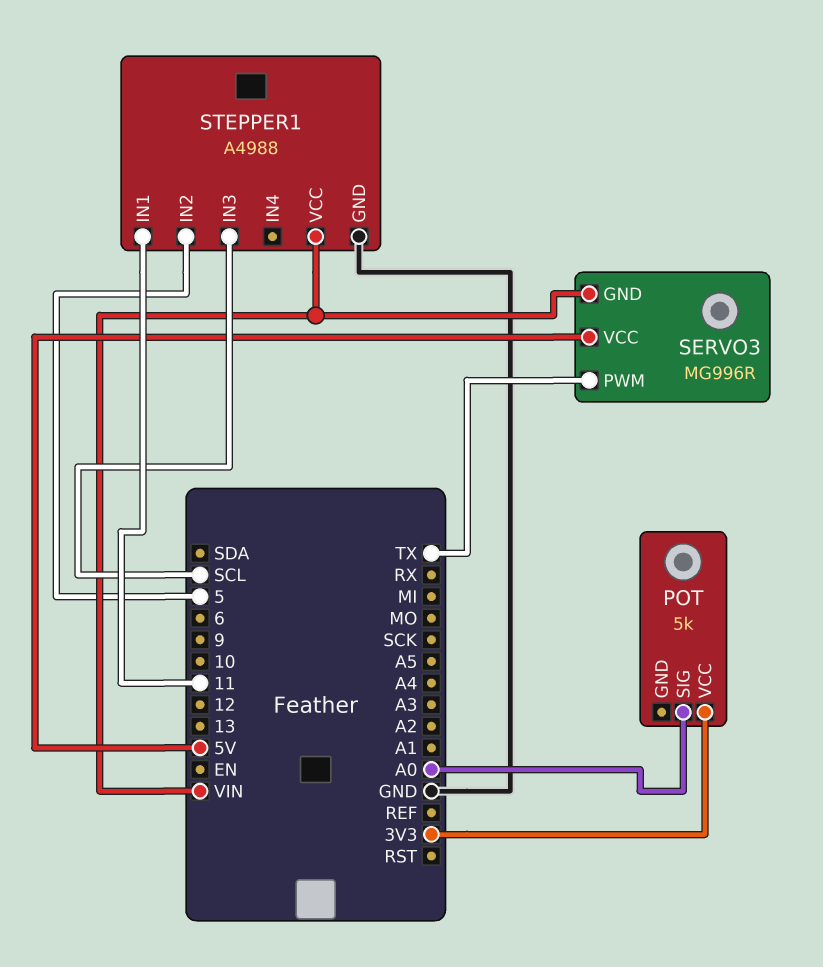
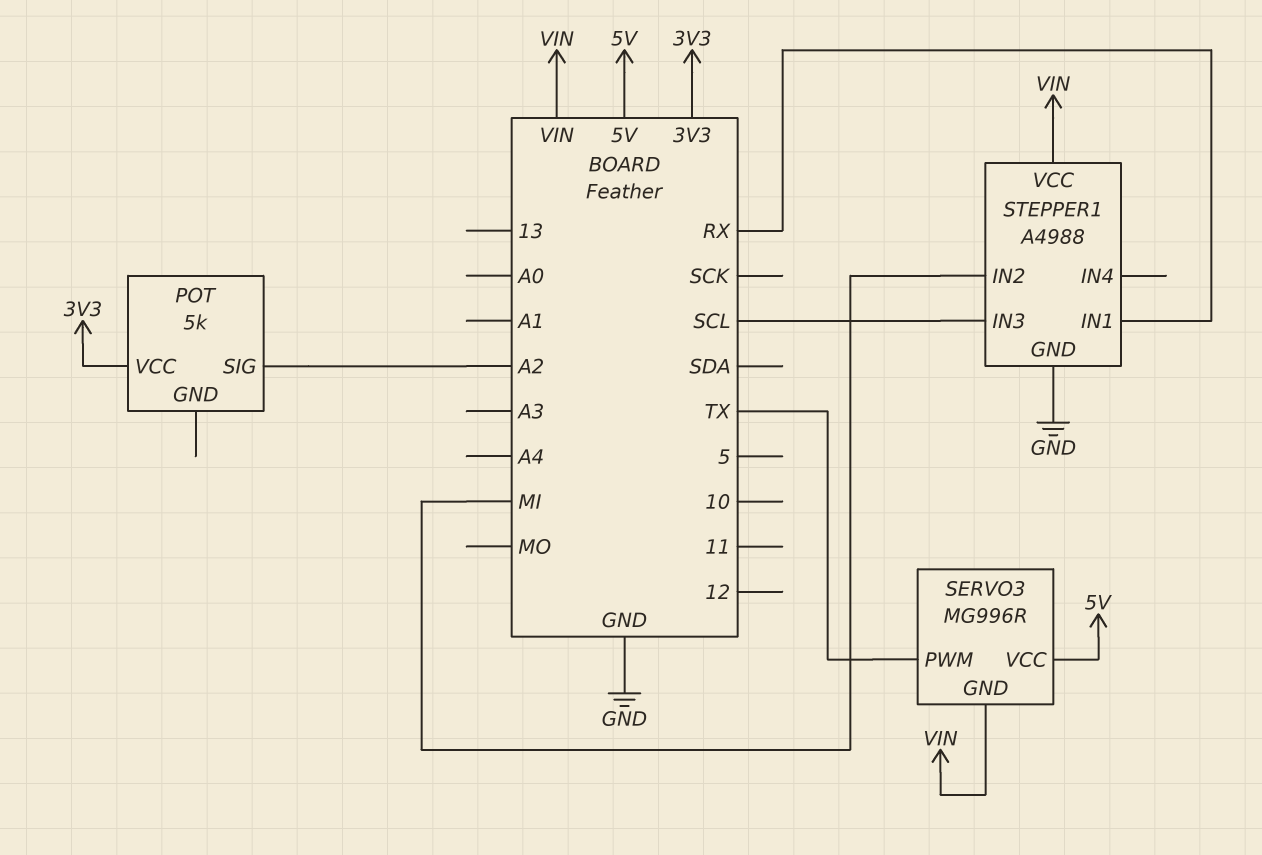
POT pin SIG: A0 -> A2
STEPPER1 pin IN1: 11 -> RX
STEPPER1 pin IN2: 5 -> MI

